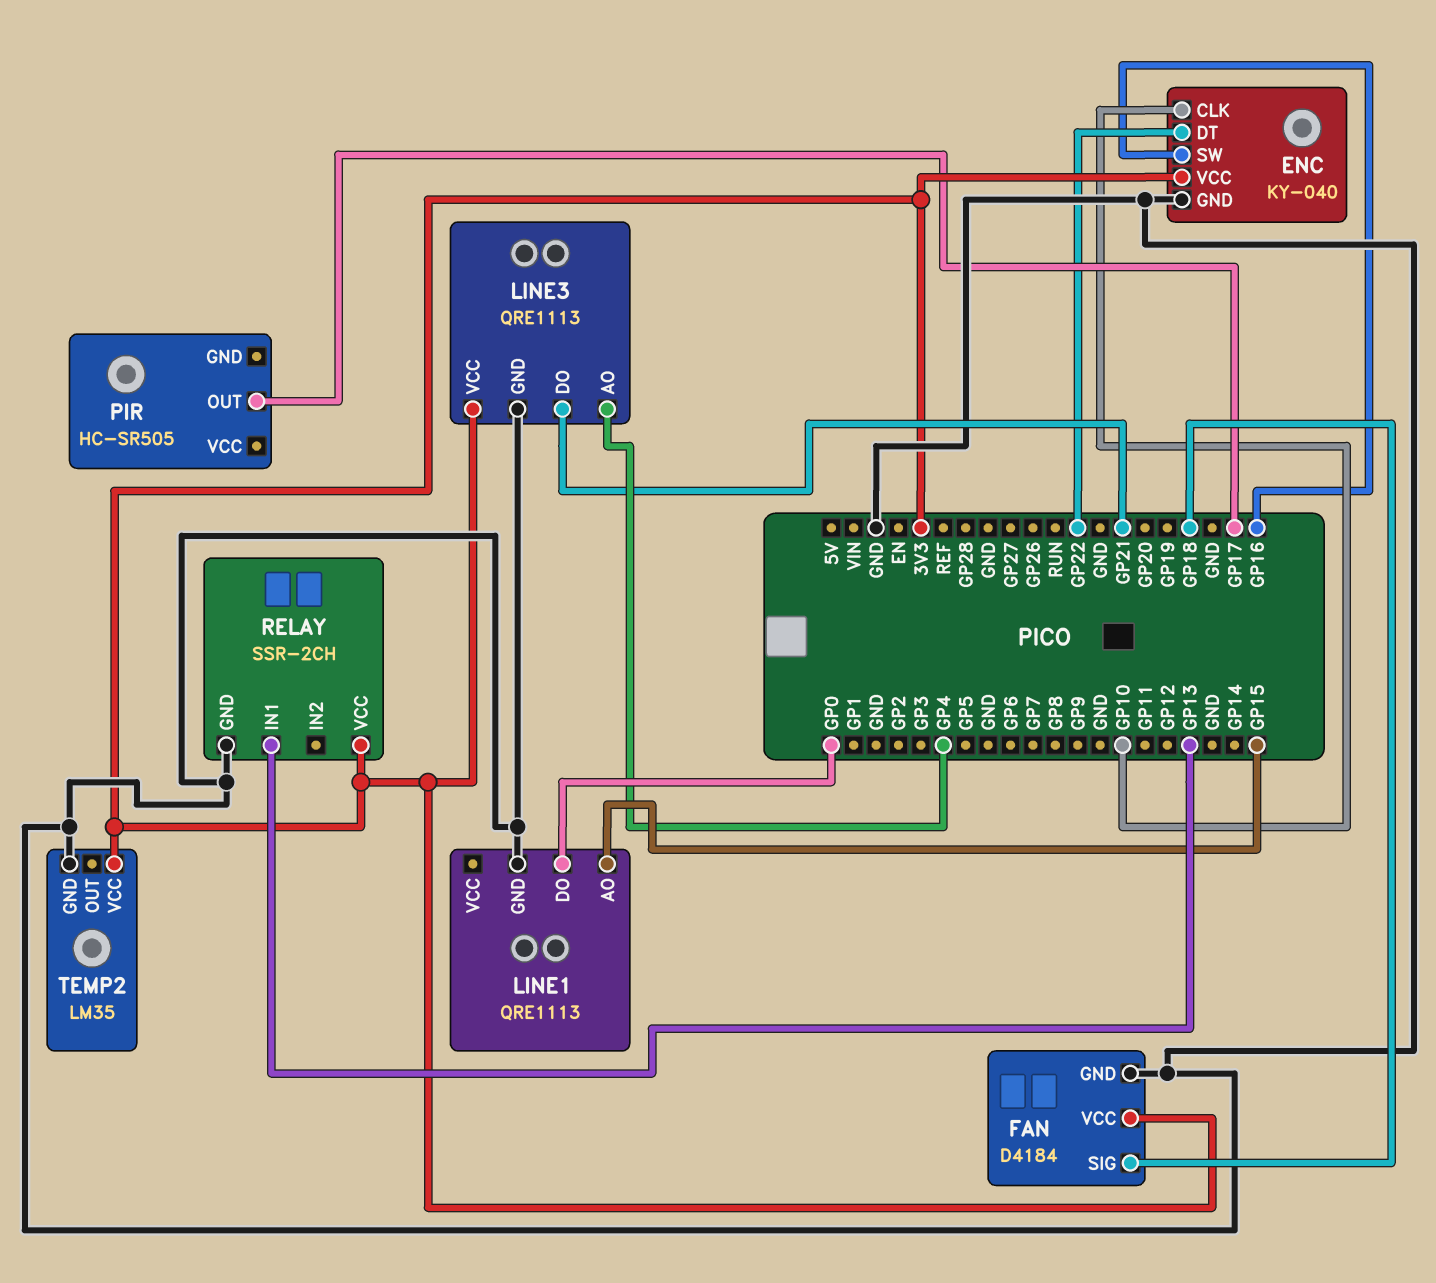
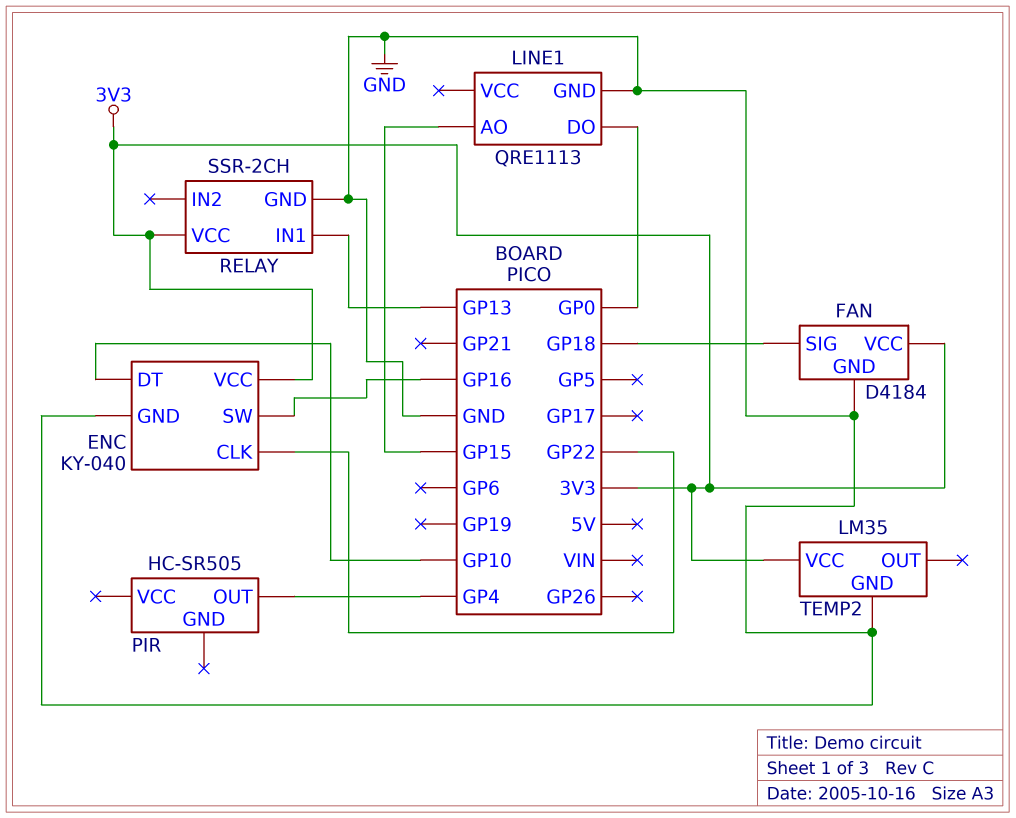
ENC pin CLK: GP10 -> GP22
ENC pin DT: GP22 -> GP10
LINE3: QRE1113 -> none
LINE3 pin AO: GP4 -> none
LINE3 pin DO: GP21 -> none
LINE3 pin GND: GND -> none
LINE3 pin VCC: 3V3 -> none
PIR pin OUT: GP17 -> GP4

